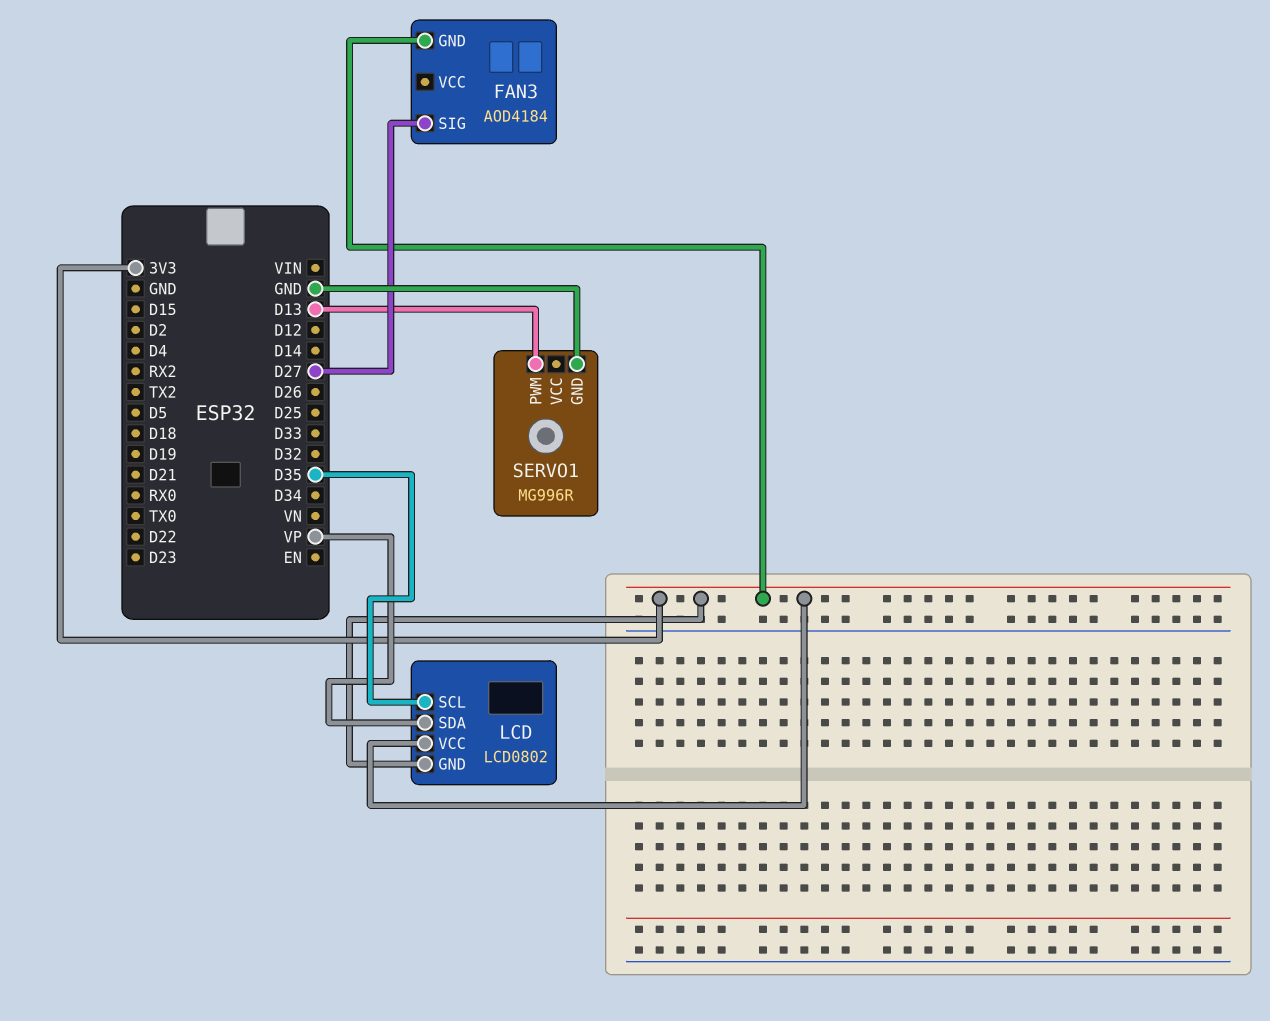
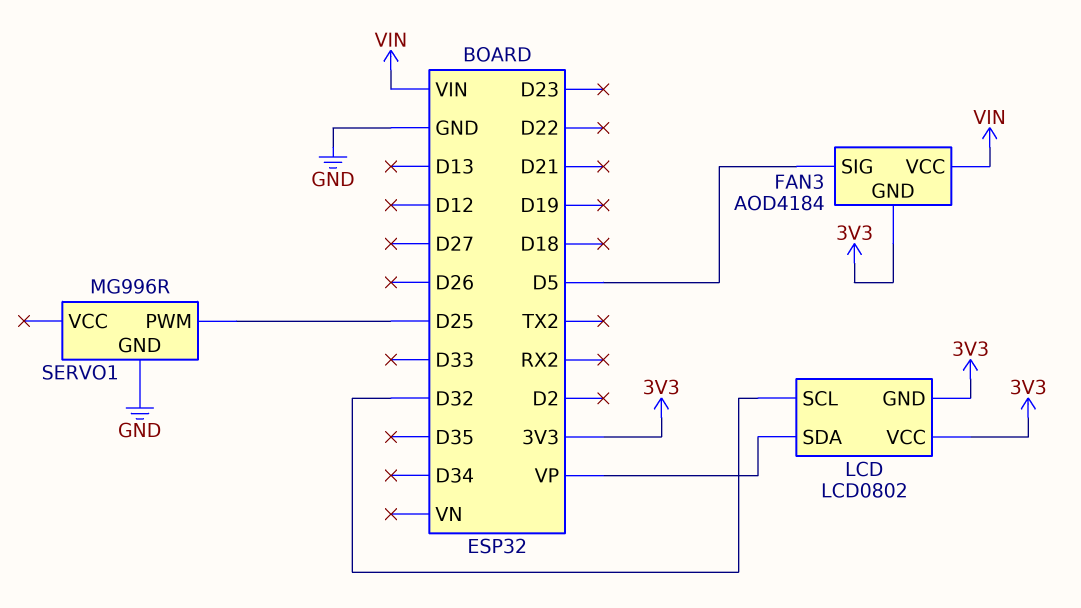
FAN3 pin SIG: D27 -> D5
FAN3 pin VCC: none -> VIN
LCD pin SCL: D35 -> D32
SERVO1 pin PWM: D13 -> D25

